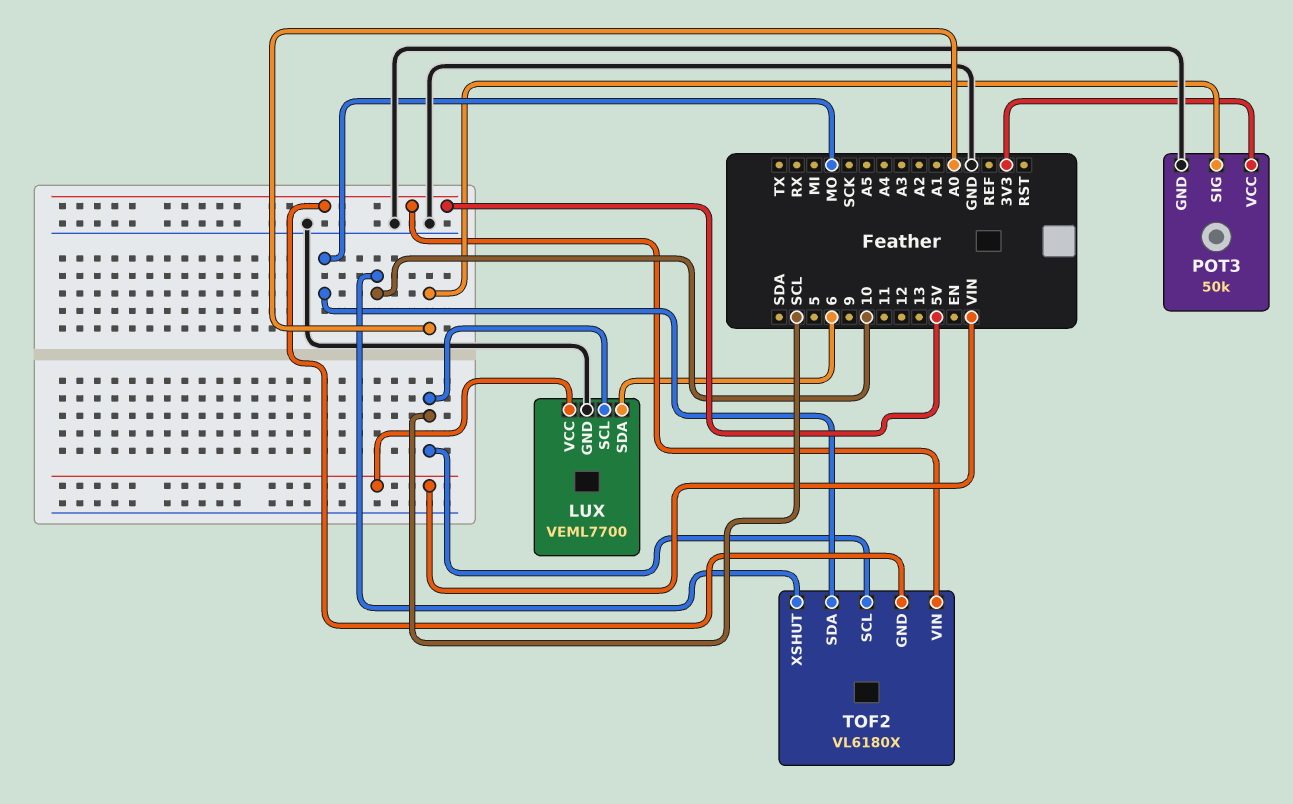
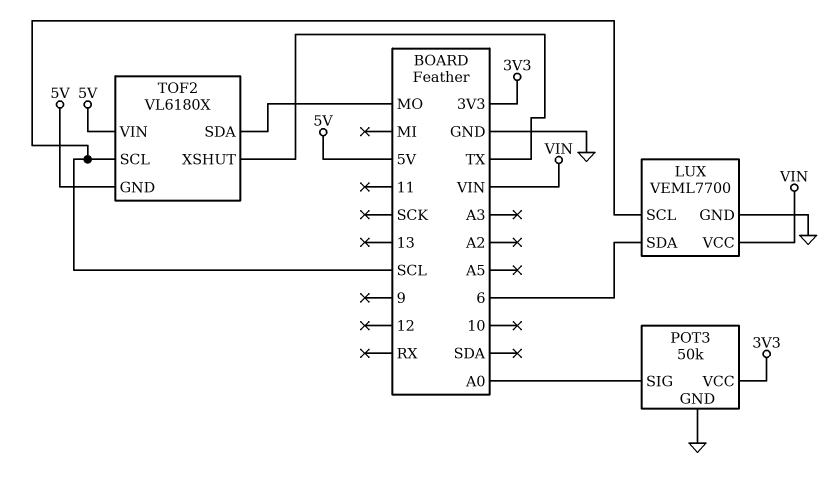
TOF2 pin XSHUT: 10 -> TX

